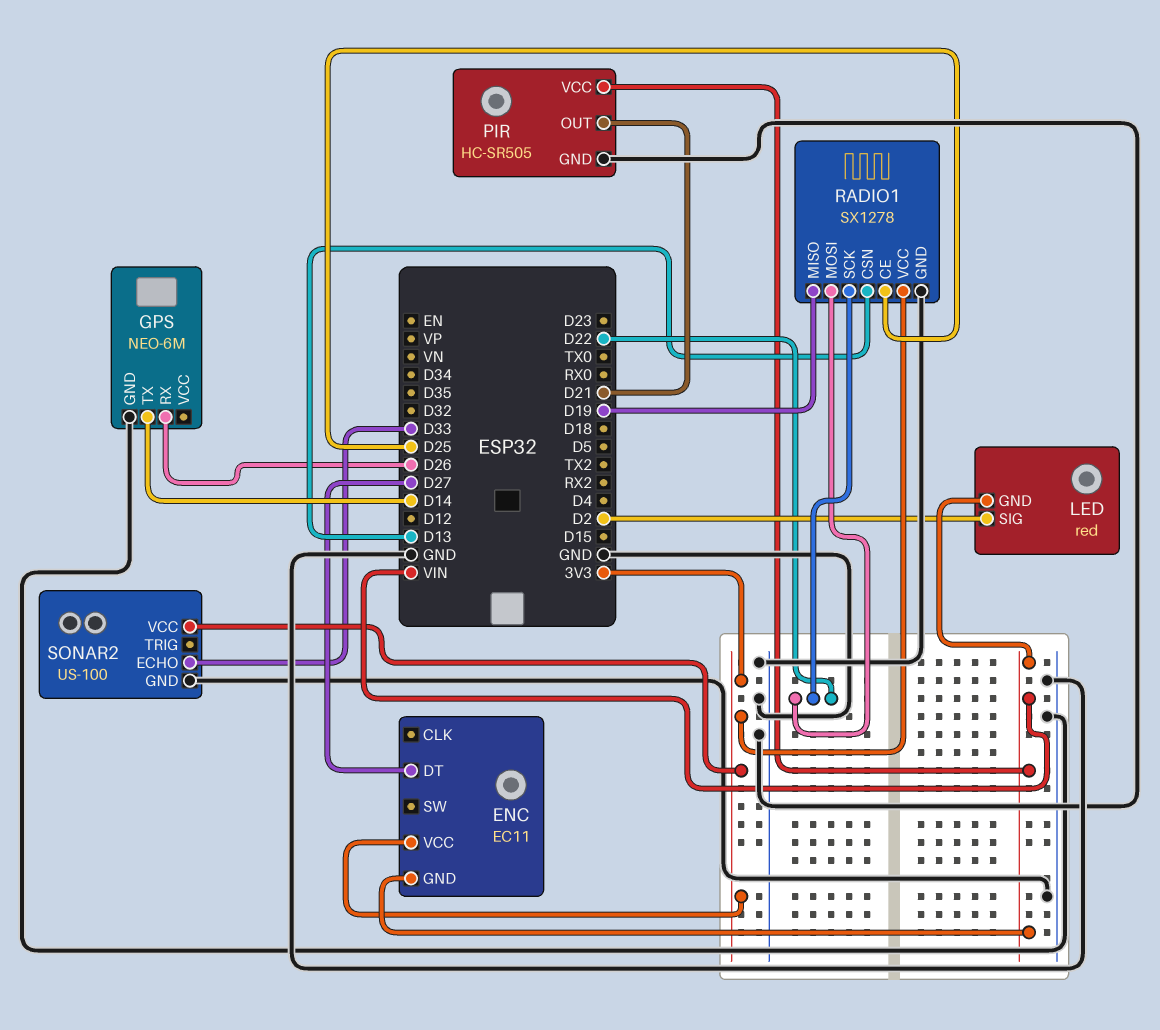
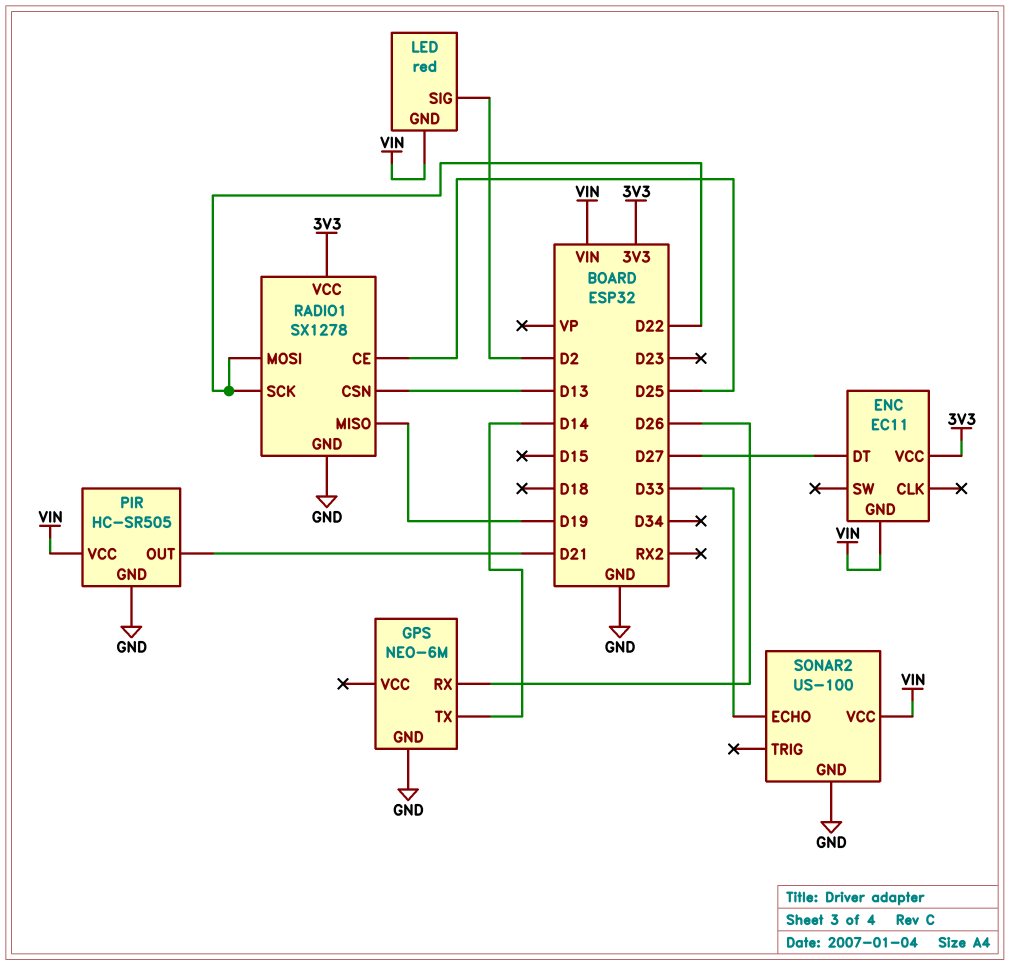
SONAR2 pin VCC: 3V3 -> VIN

